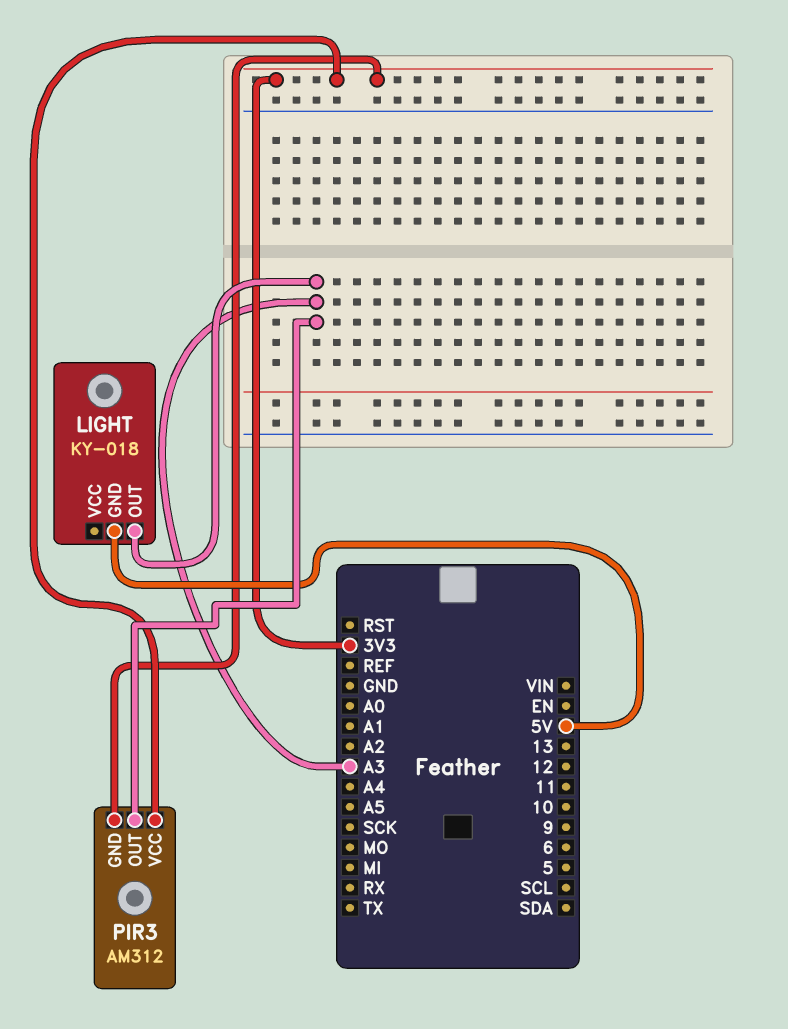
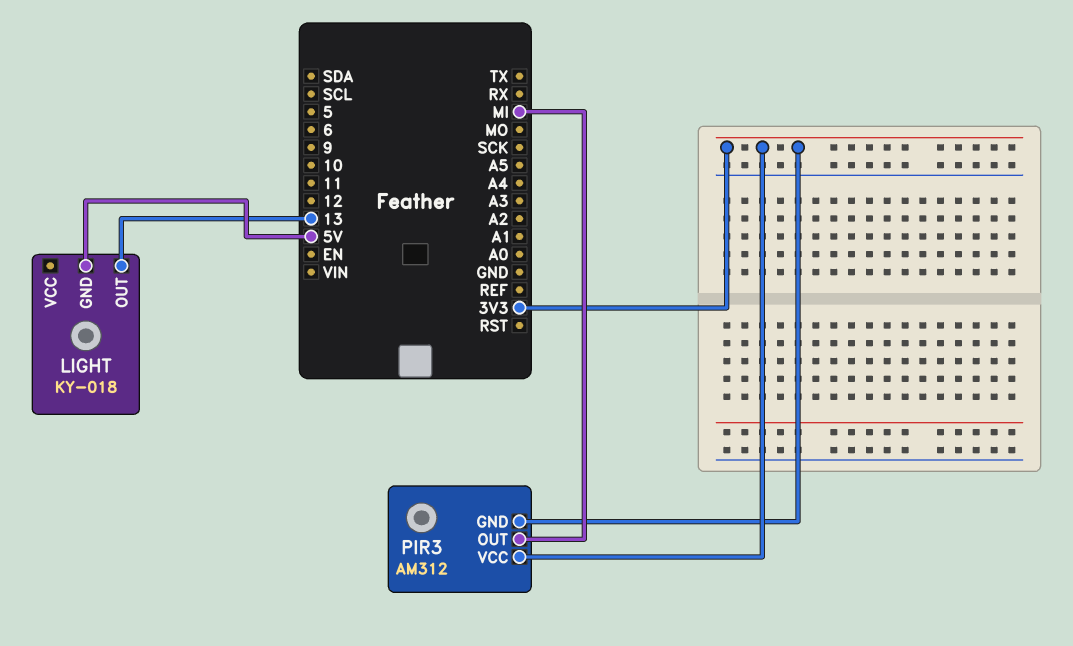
LIGHT pin OUT: A3 -> 13
PIR3 pin OUT: A3 -> MI

